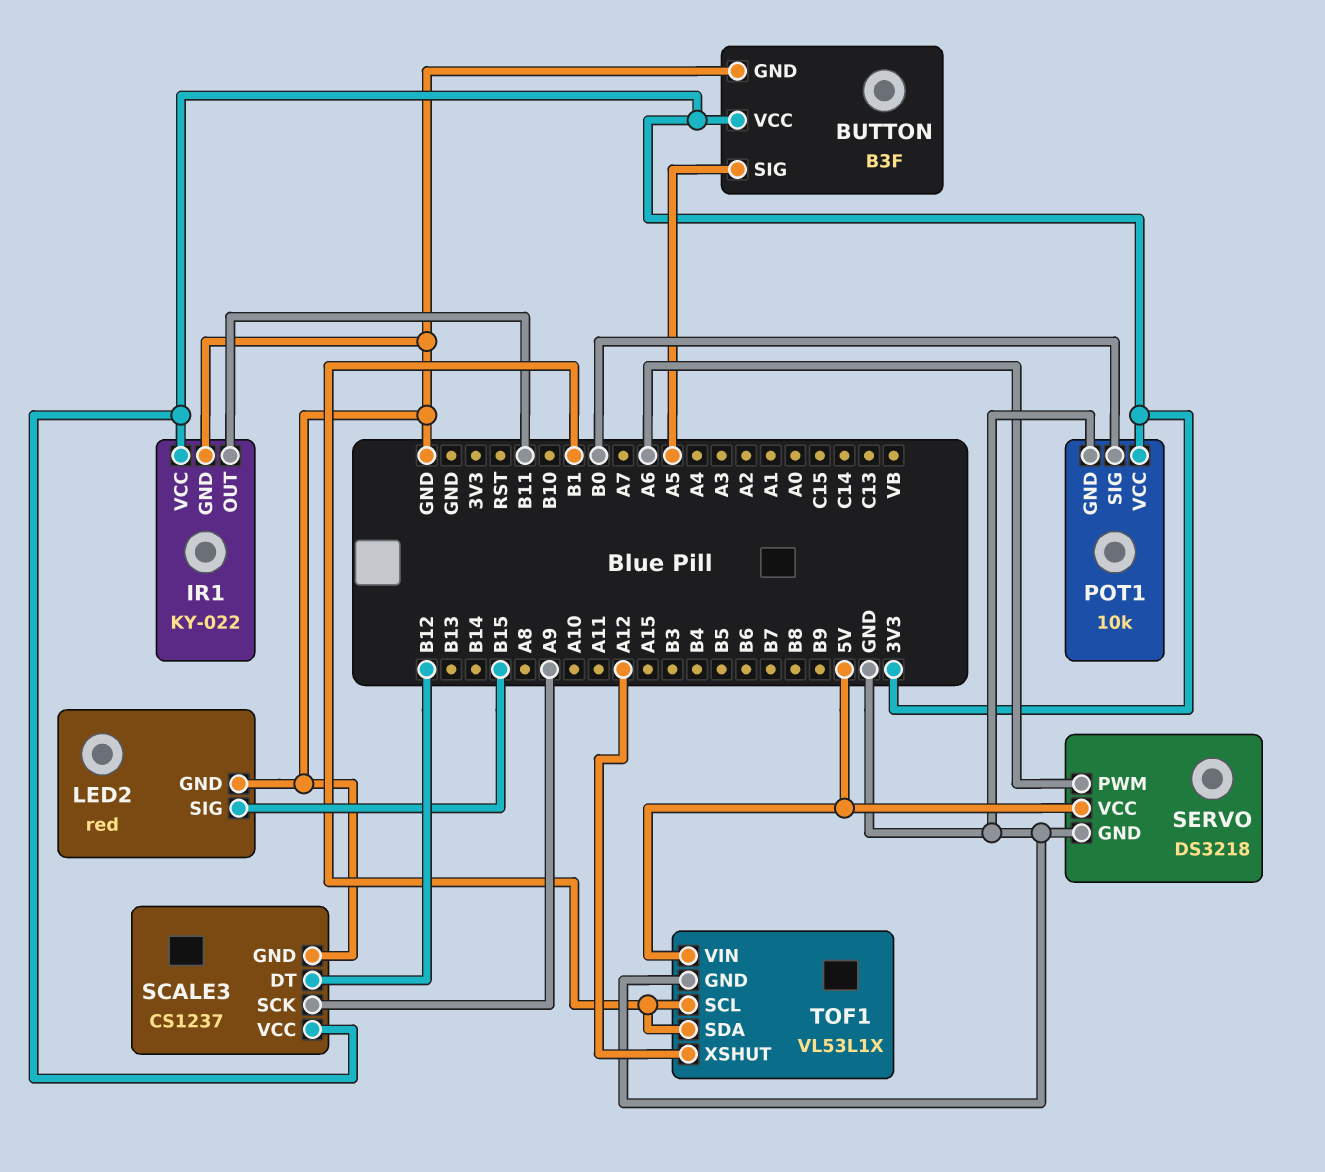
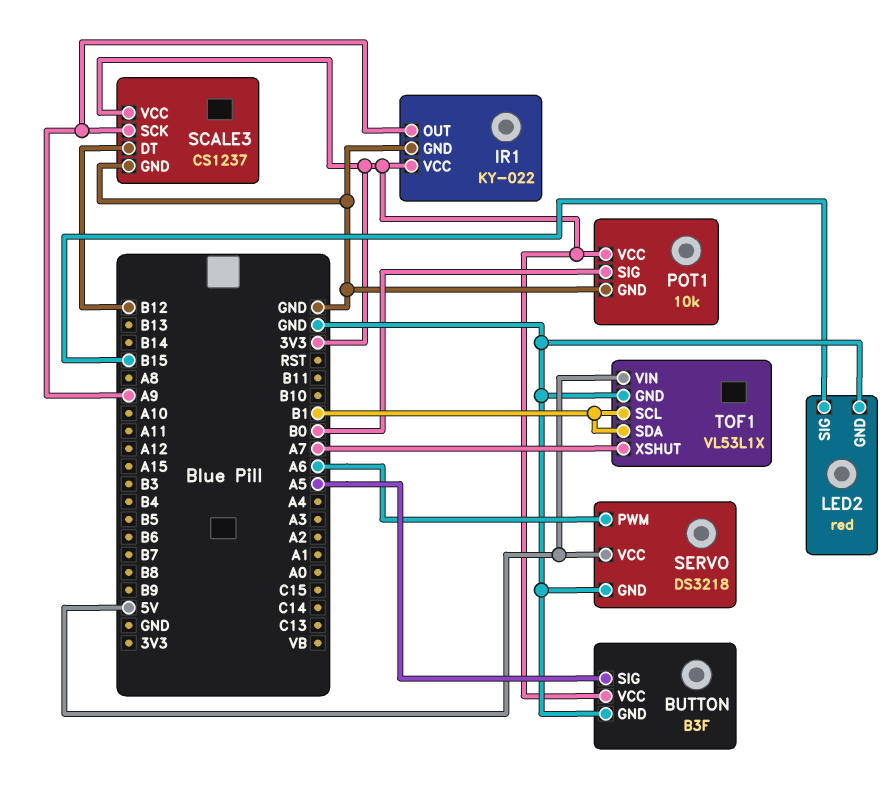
IR1 pin OUT: B11 -> A9
TOF1 pin XSHUT: A12 -> A7

